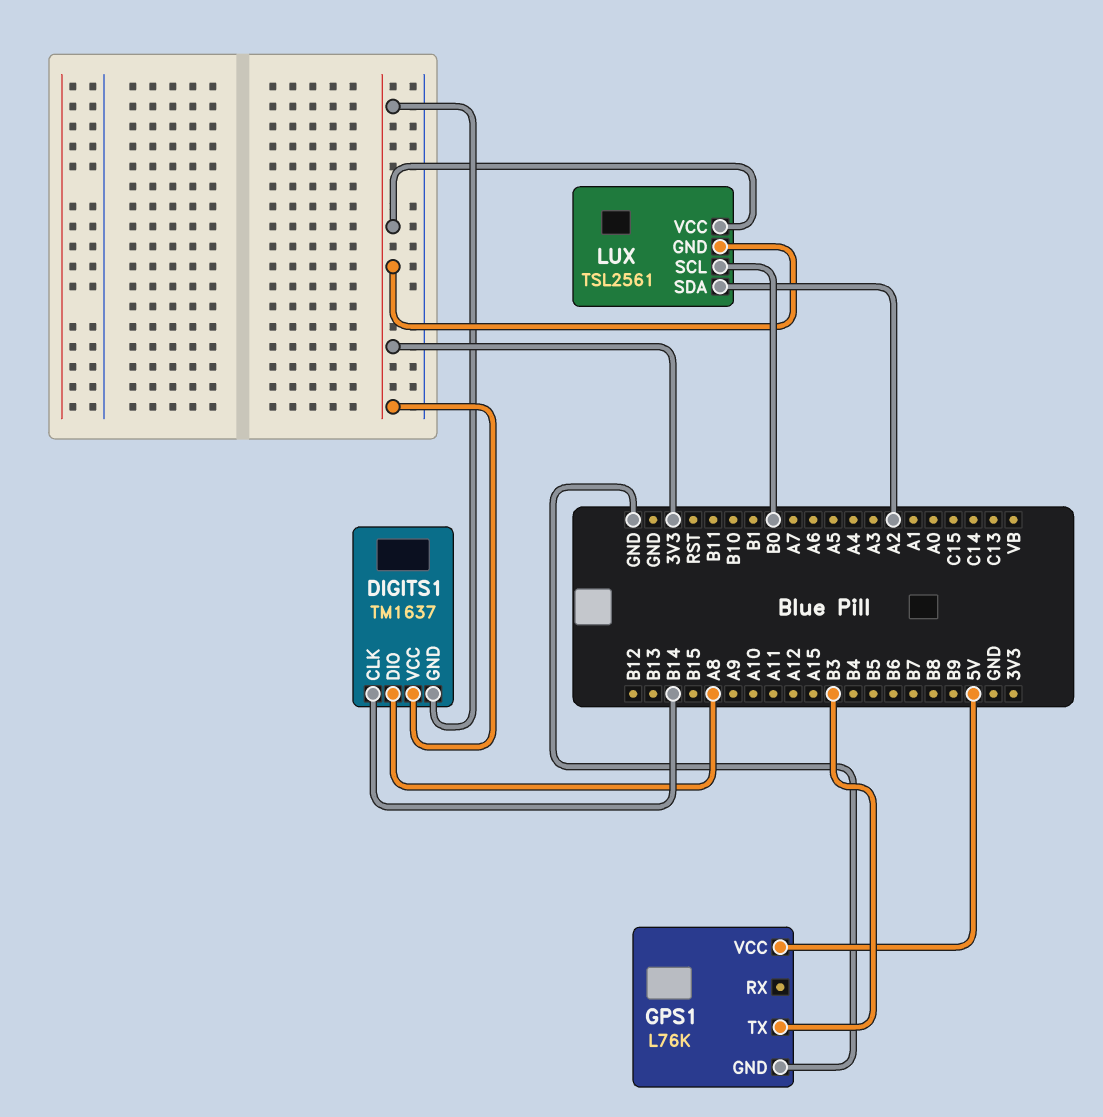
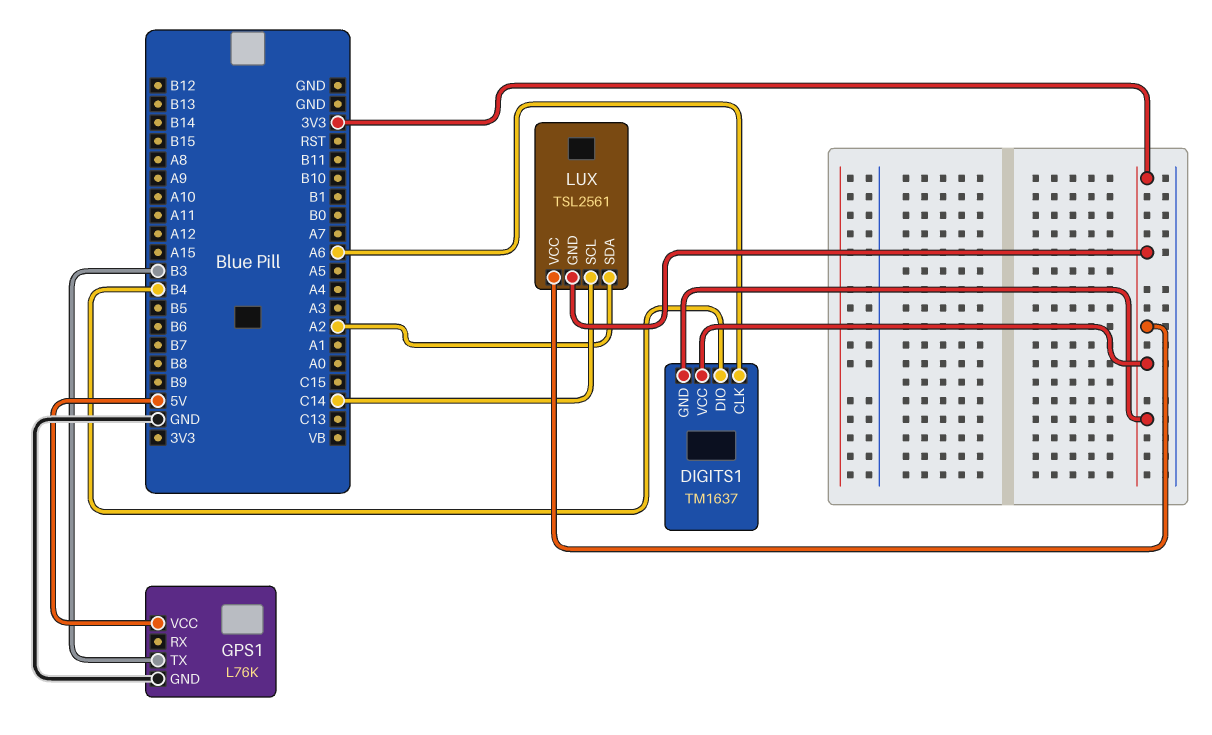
DIGITS1 pin CLK: B14 -> A6
DIGITS1 pin DIO: A8 -> B4
LUX pin SCL: B0 -> C14

